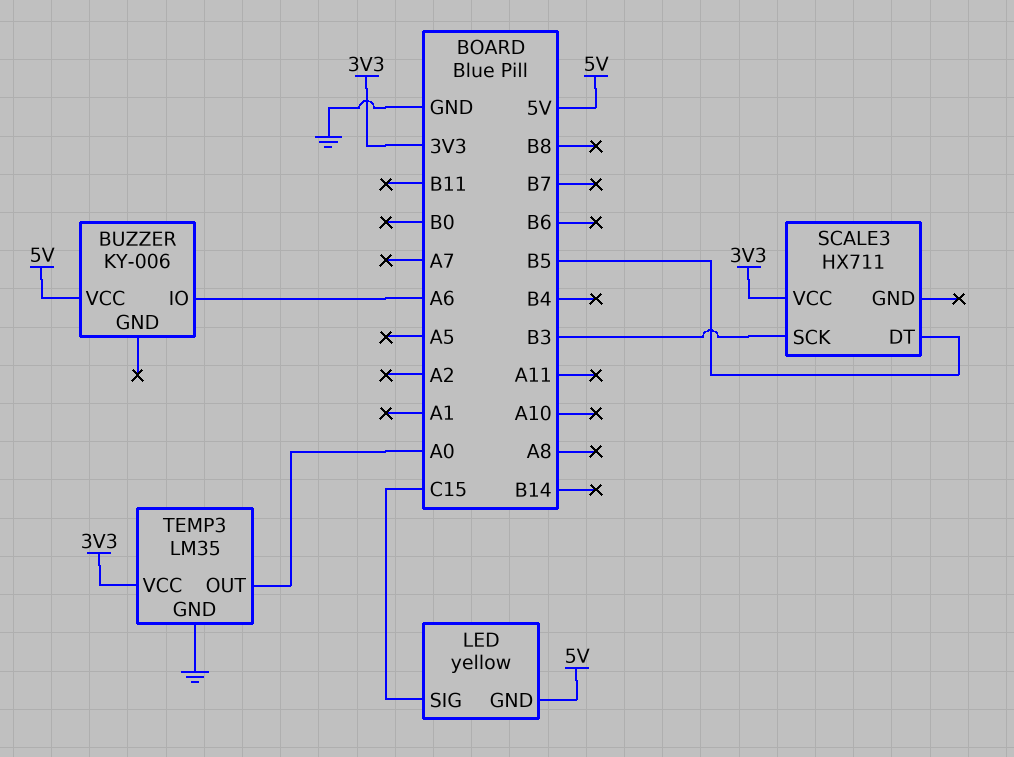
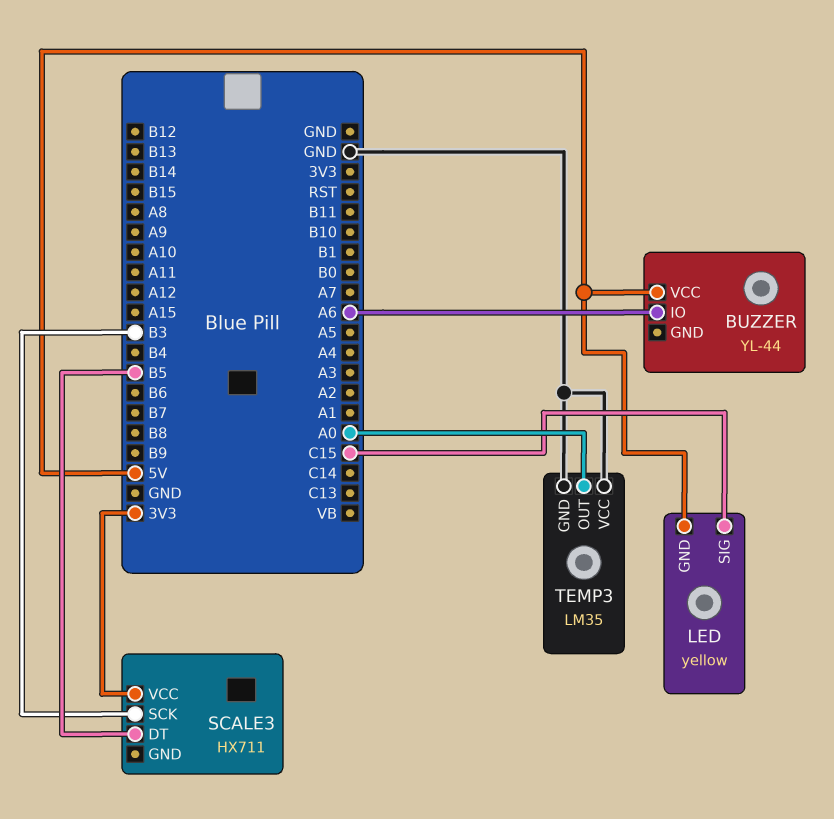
BUZZER: KY-006 -> YL-44
TEMP3 pin VCC: 3V3 -> GND

